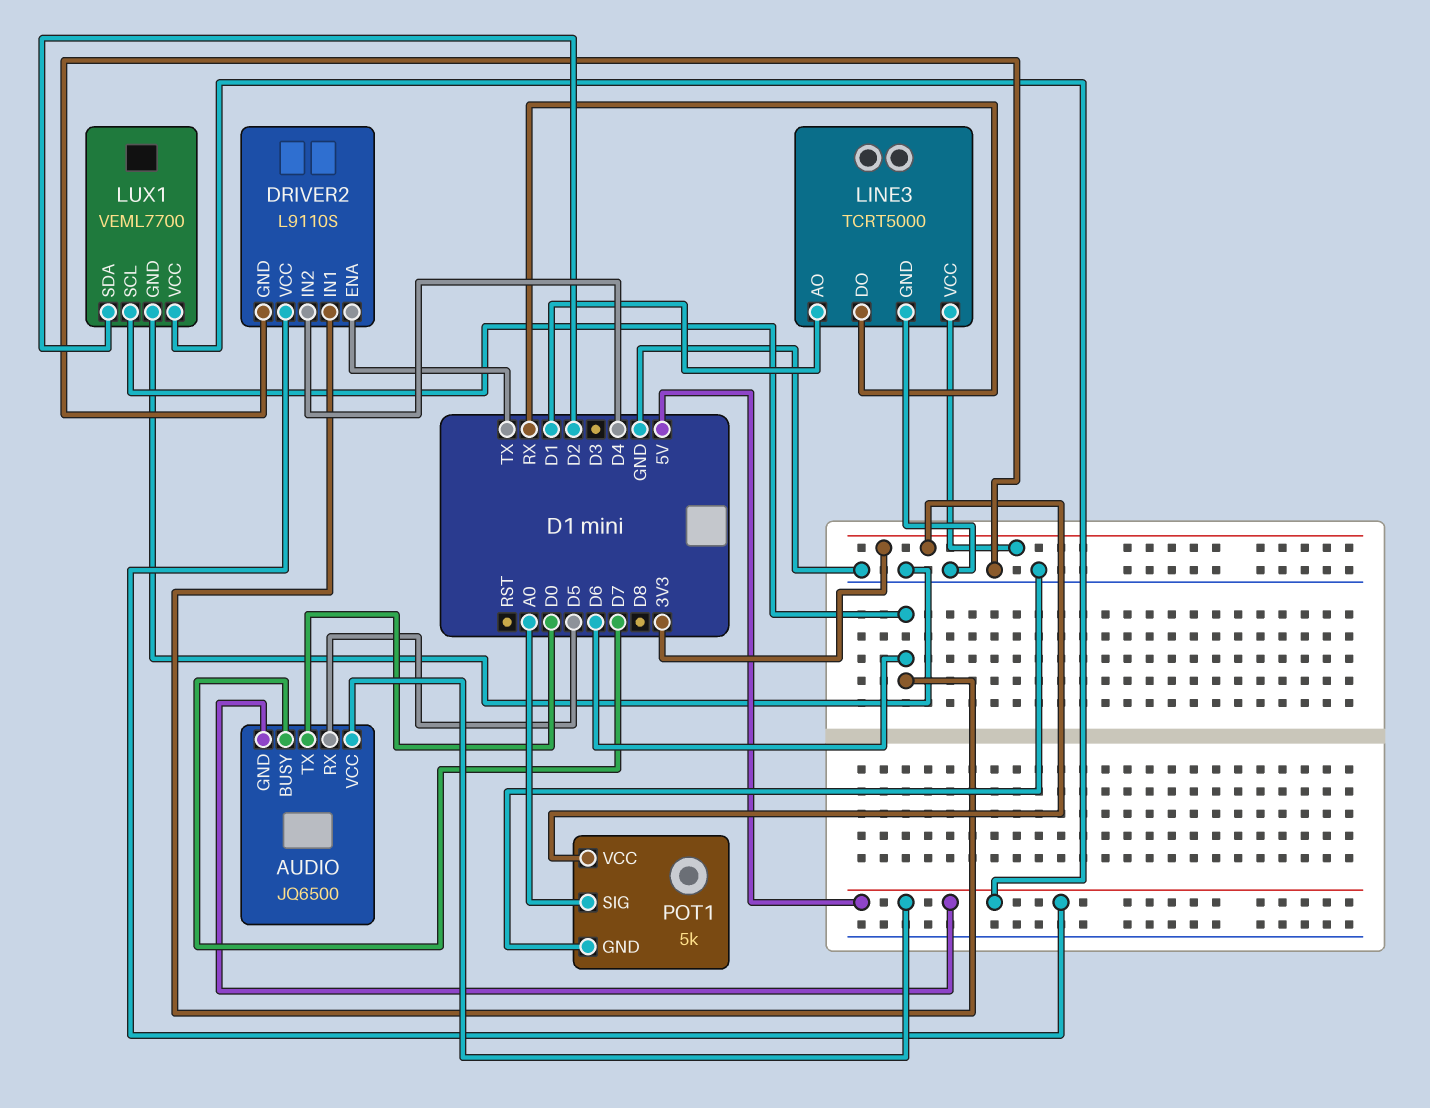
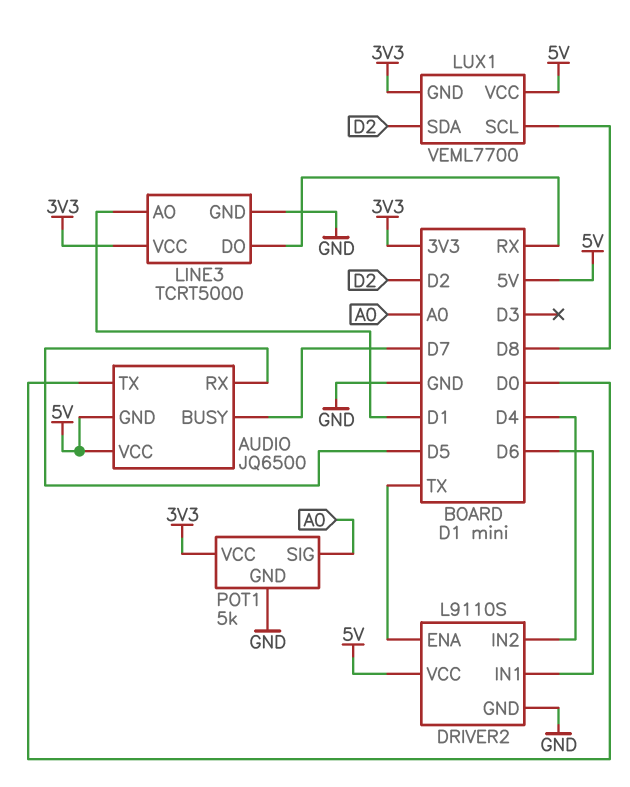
LUX1 pin GND: GND -> 3V3
LUX1 pin SCL: D6 -> D8

